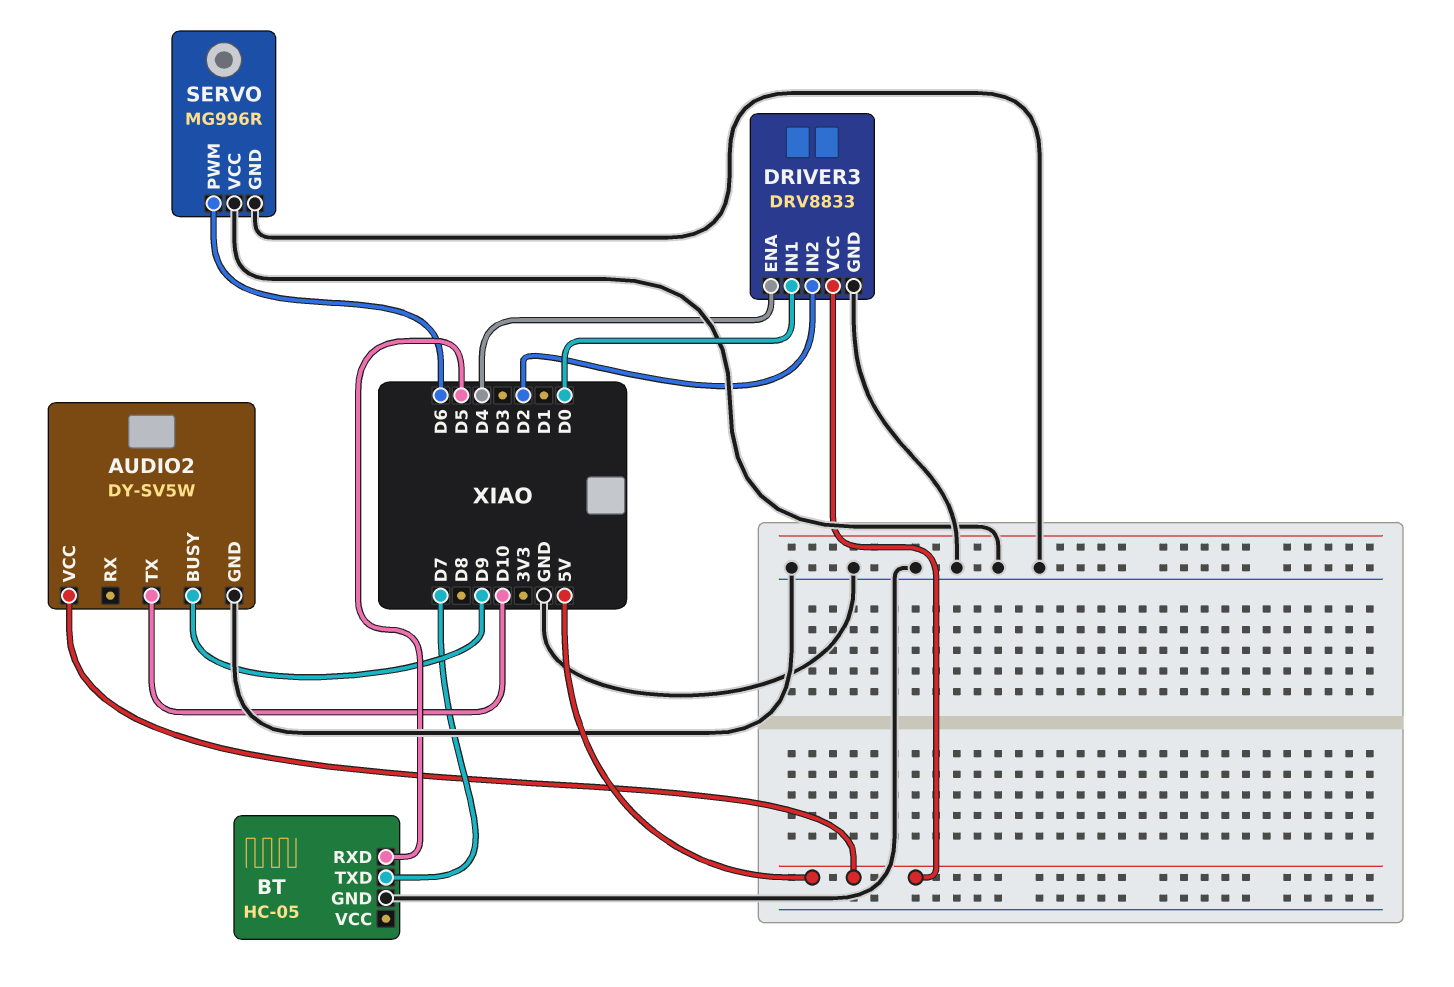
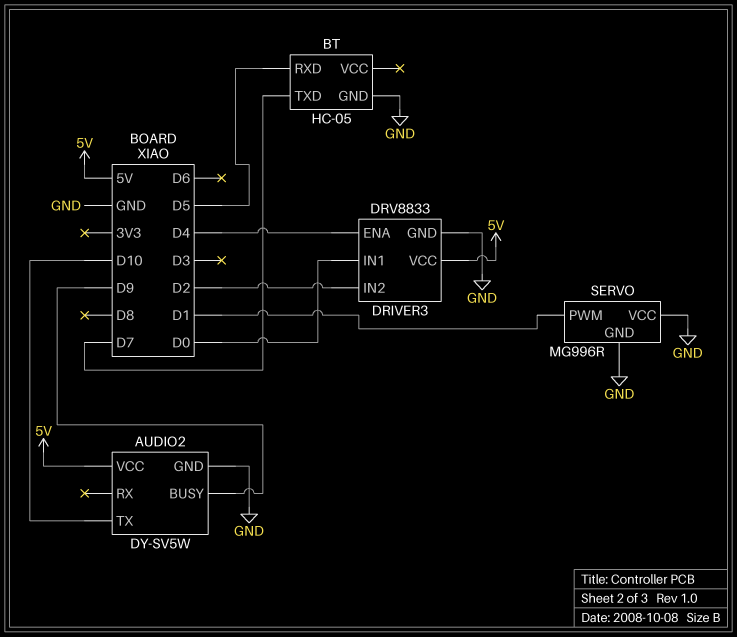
SERVO pin PWM: D6 -> D1

